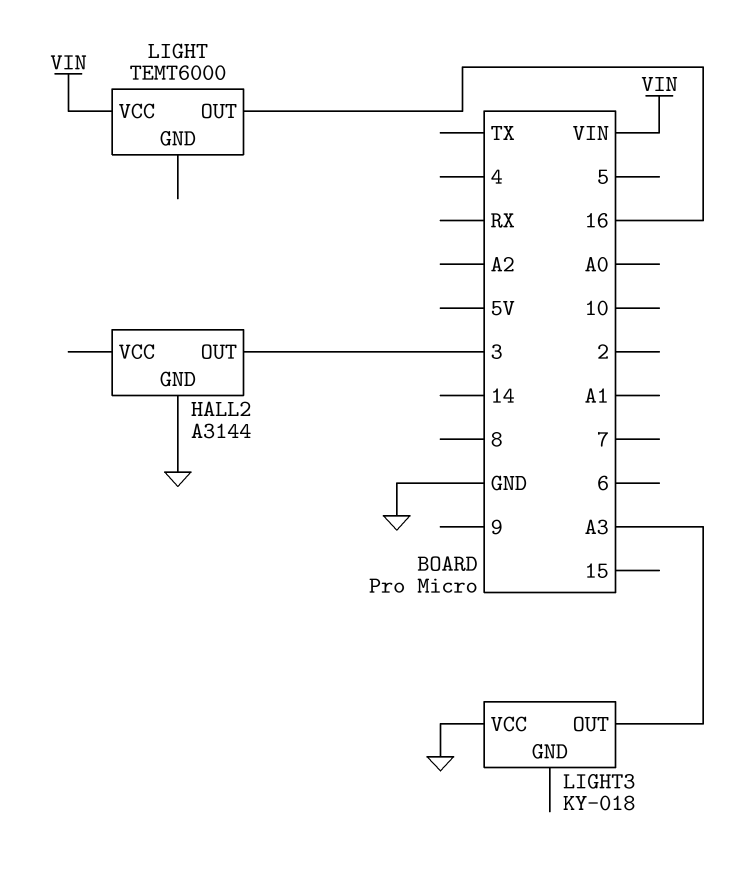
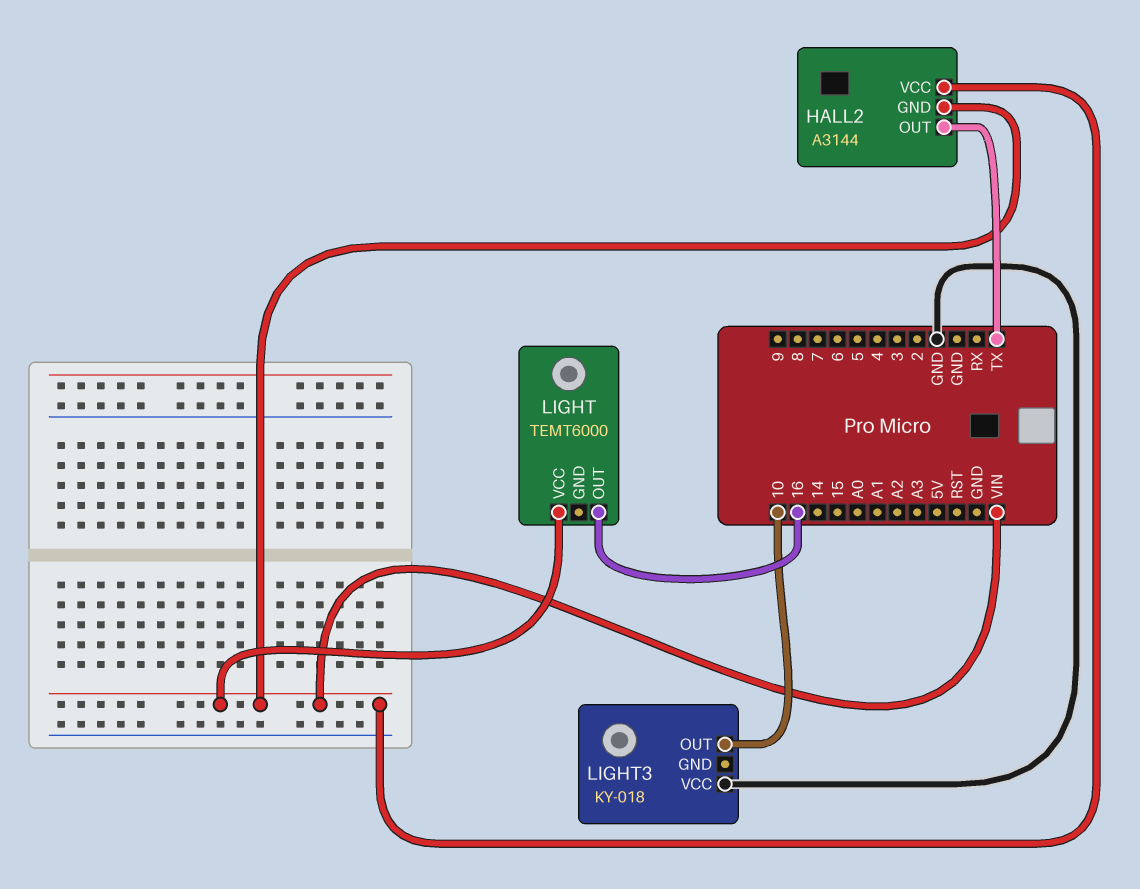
HALL2 pin GND: GND -> VIN
HALL2 pin OUT: 3 -> TX
HALL2 pin VCC: none -> VIN
LIGHT3 pin OUT: A3 -> 10

